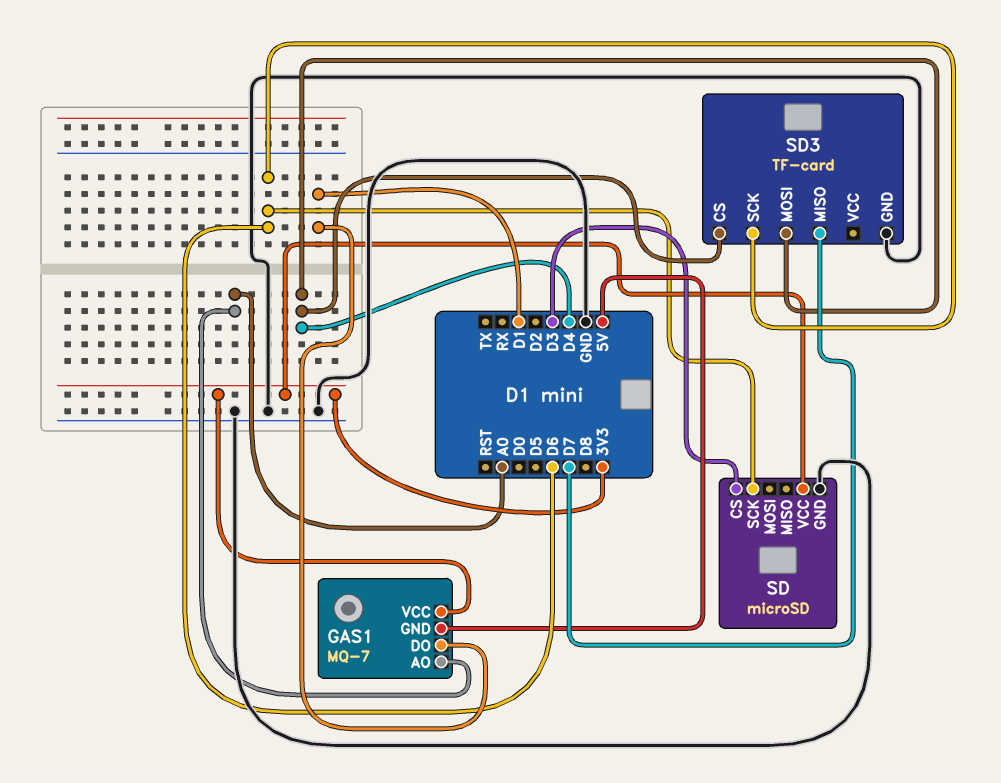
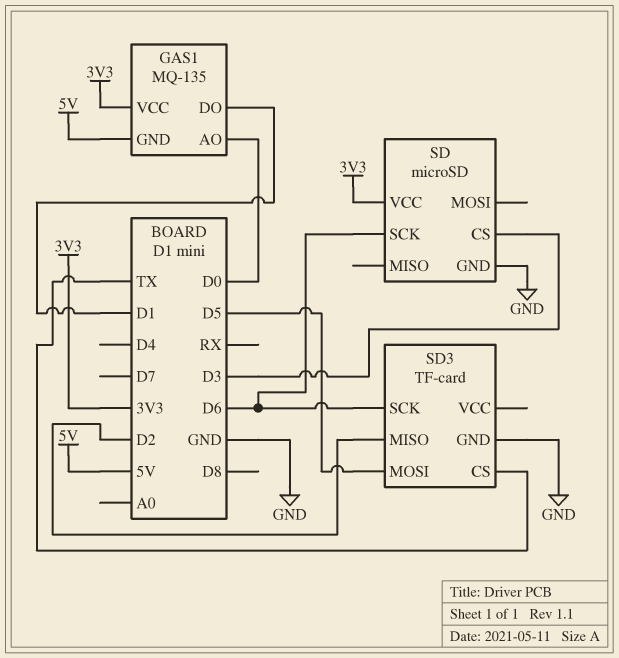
GAS1: MQ-7 -> MQ-135
GAS1 pin AO: A0 -> D0
SD3 pin CS: D4 -> TX
SD3 pin MISO: D7 -> D2
SD3 pin MOSI: D4 -> D5

